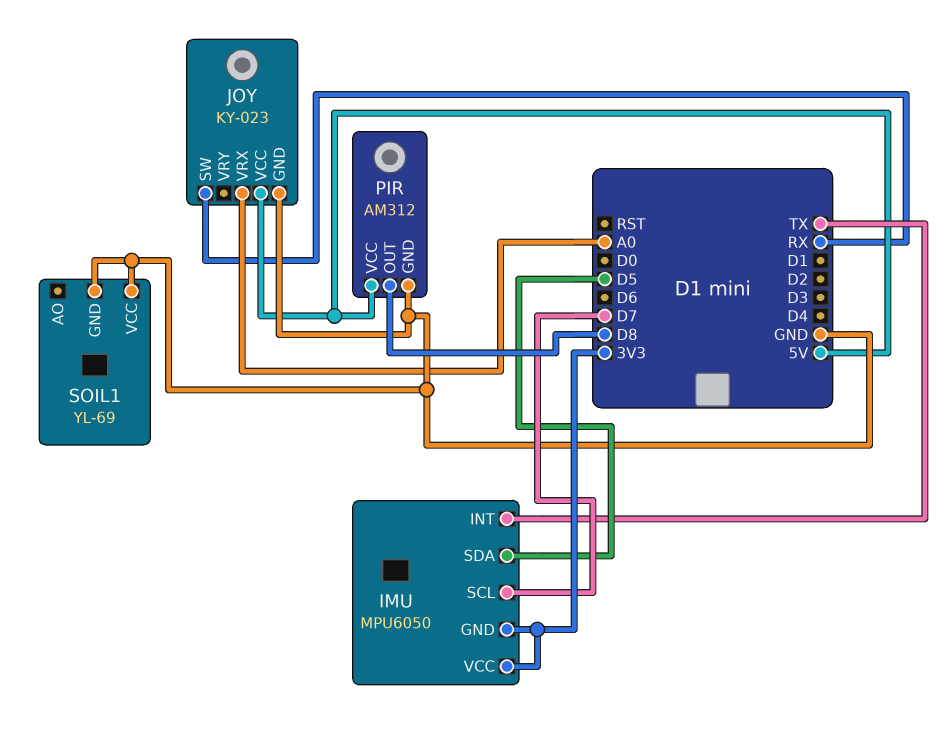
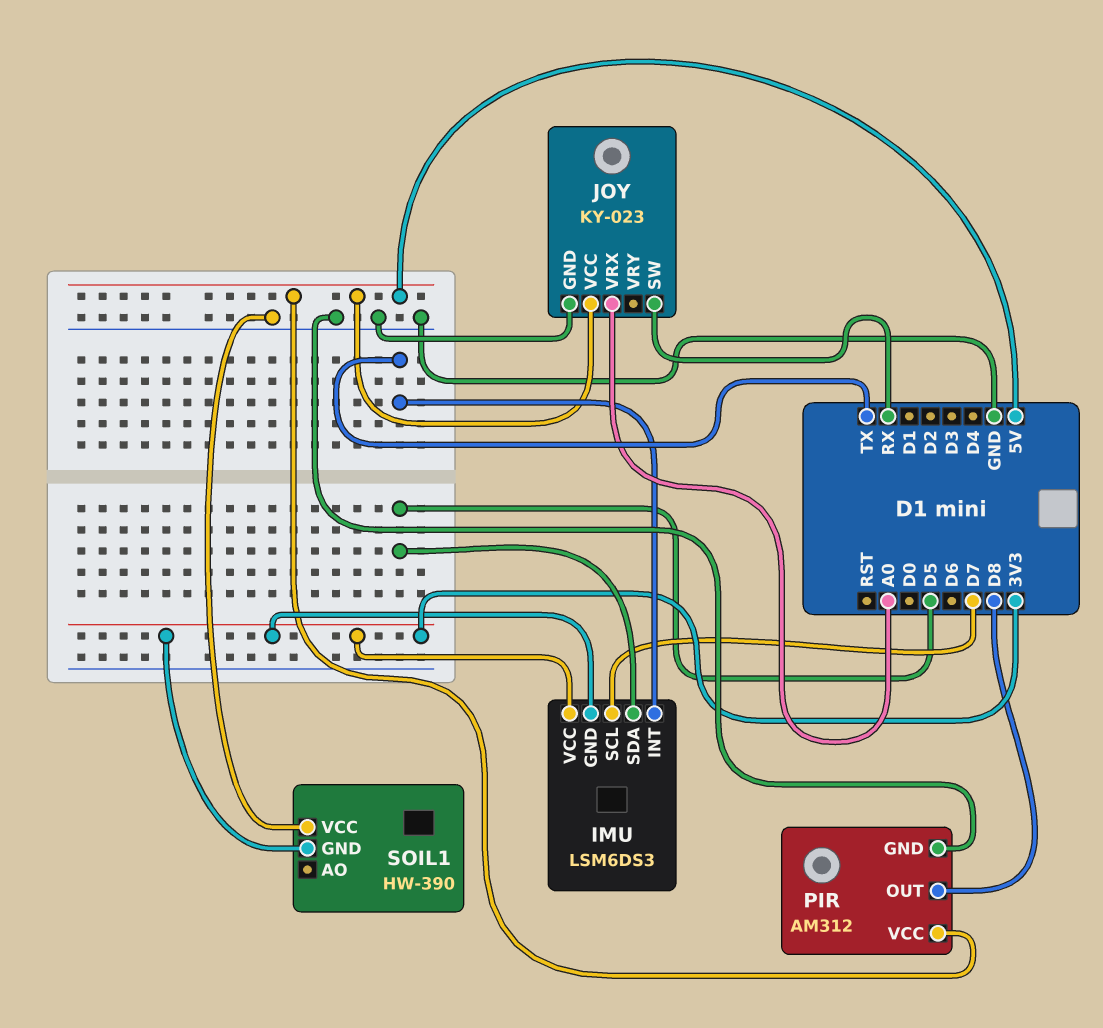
IMU: MPU6050 -> LSM6DS3
SOIL1: YL-69 -> HW-390
SOIL1 pin GND: GND -> 3V3

